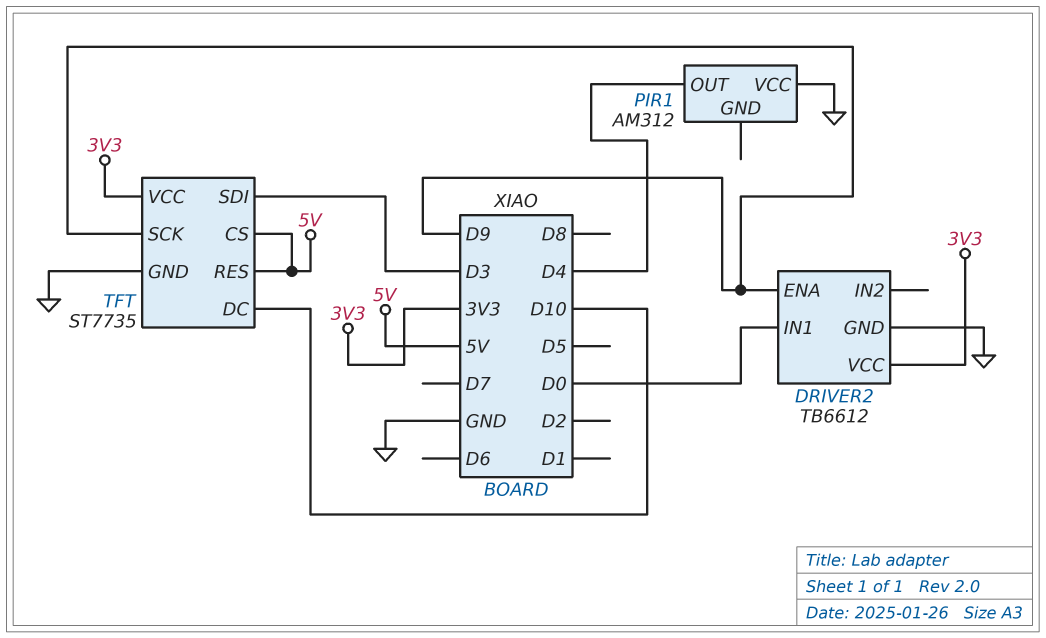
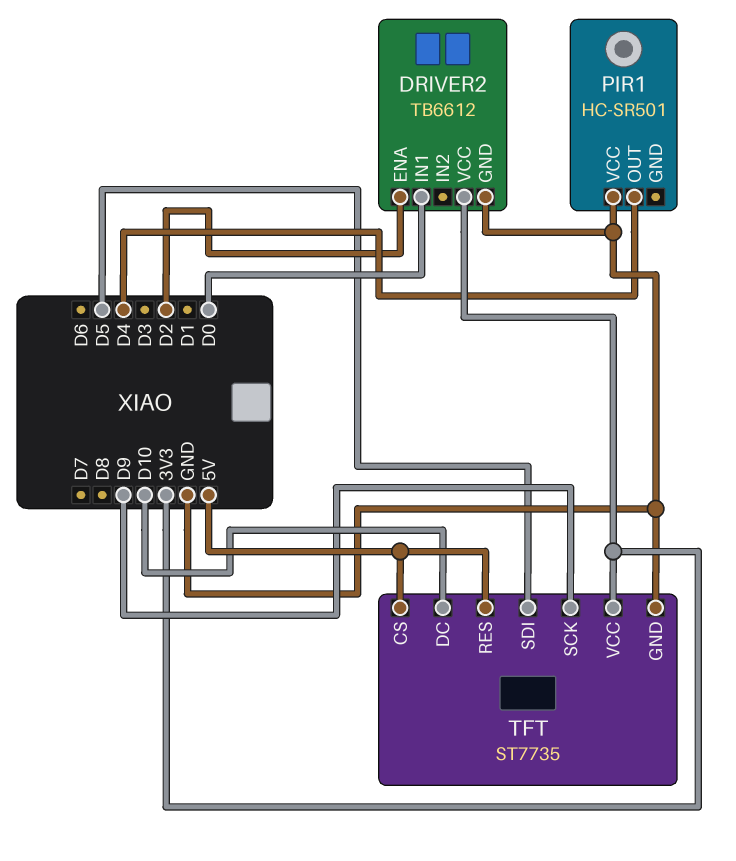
DRIVER2 pin ENA: D9 -> D2
PIR1: AM312 -> HC-SR501
TFT pin SDI: D3 -> D5

